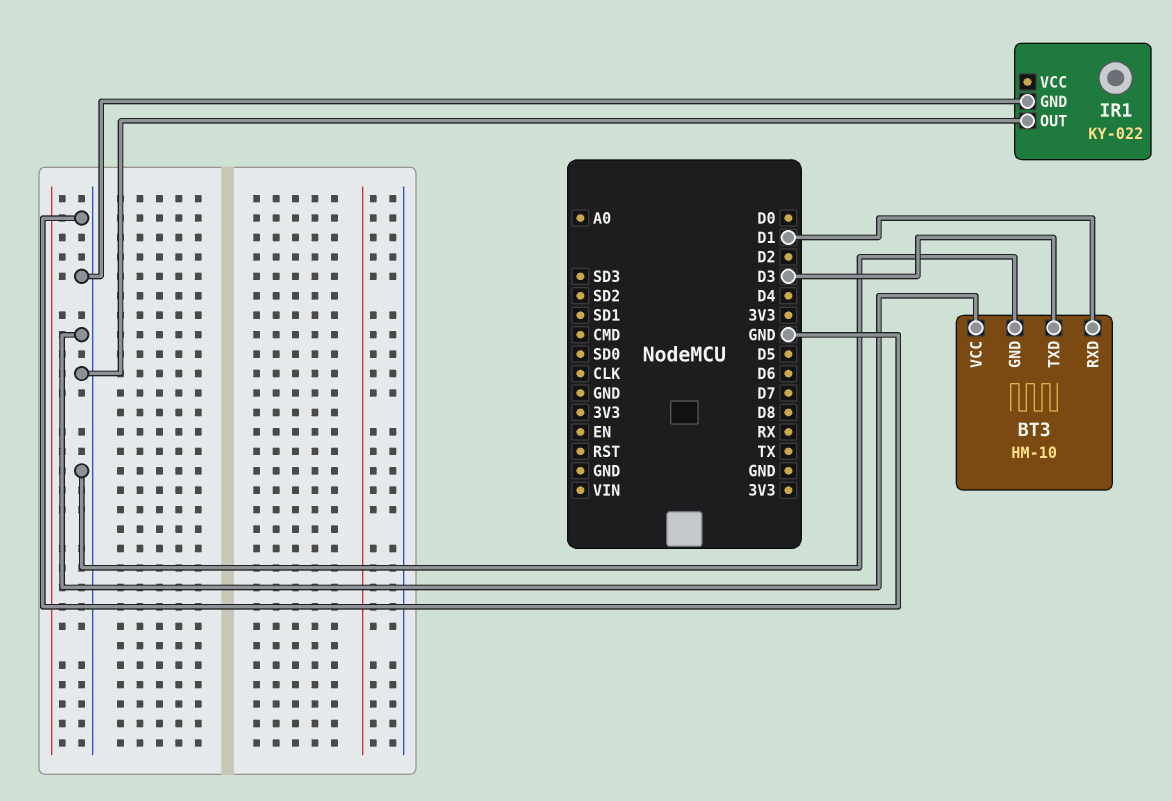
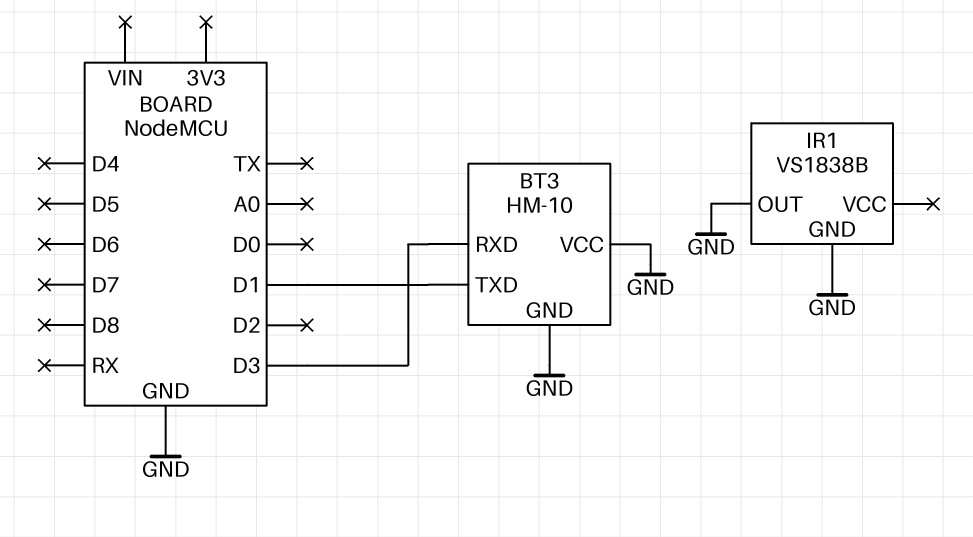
BT3 pin RXD: D1 -> D3
BT3 pin TXD: D3 -> D1
IR1: KY-022 -> VS1838B

